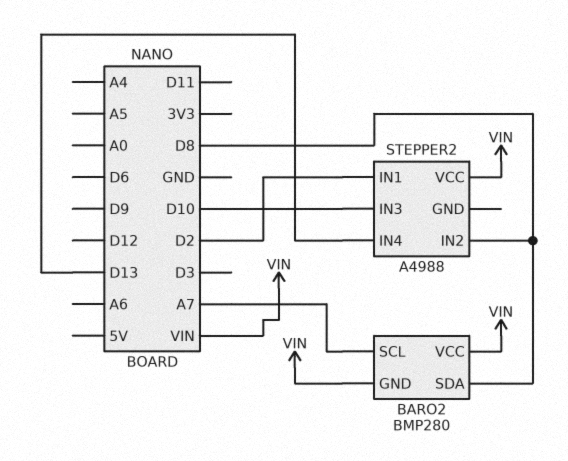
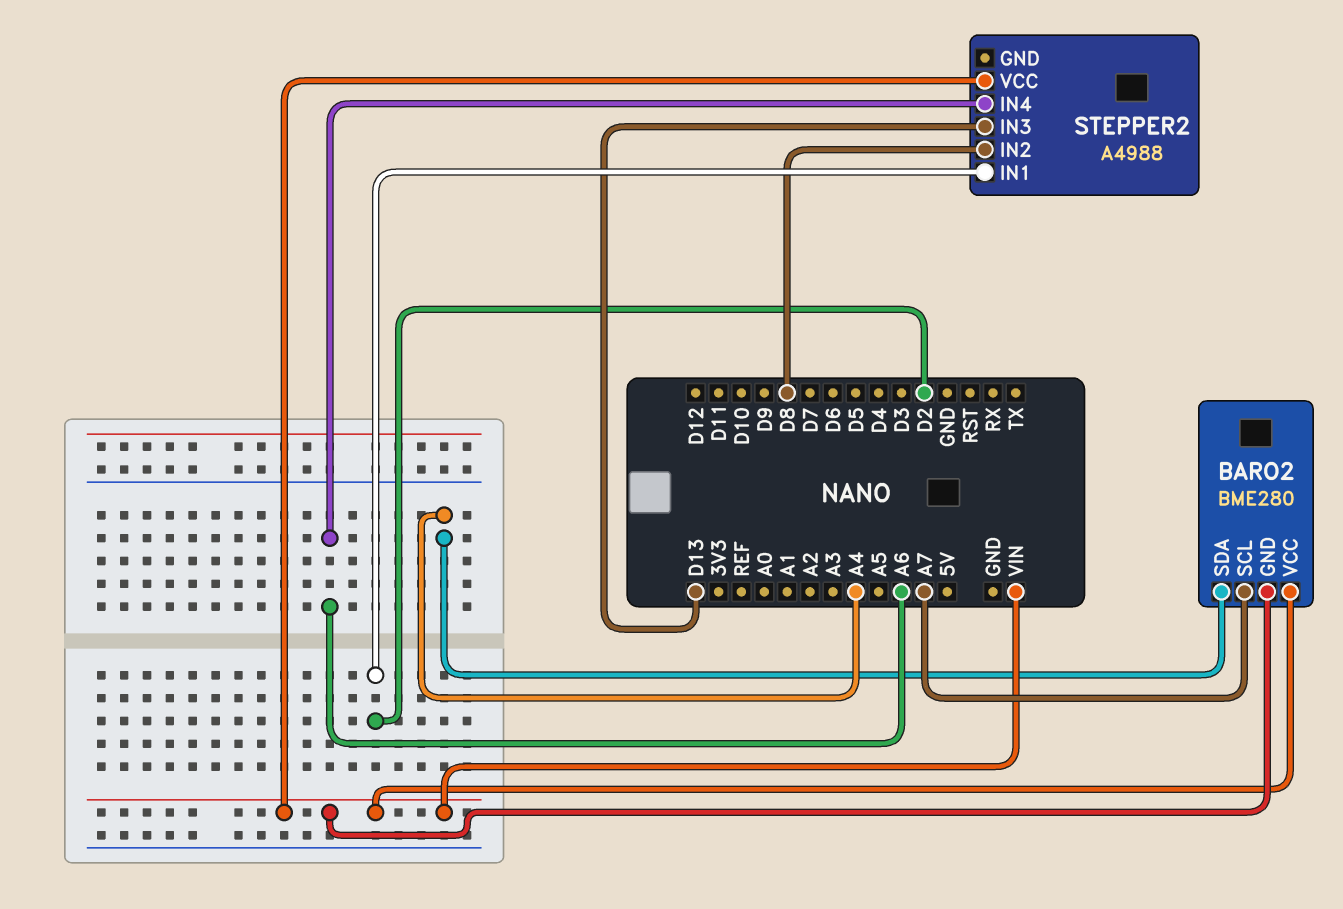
BARO2: BMP280 -> BME280
BARO2 pin SDA: D8 -> A4
STEPPER2 pin IN3: D10 -> D13
STEPPER2 pin IN4: D13 -> A6

